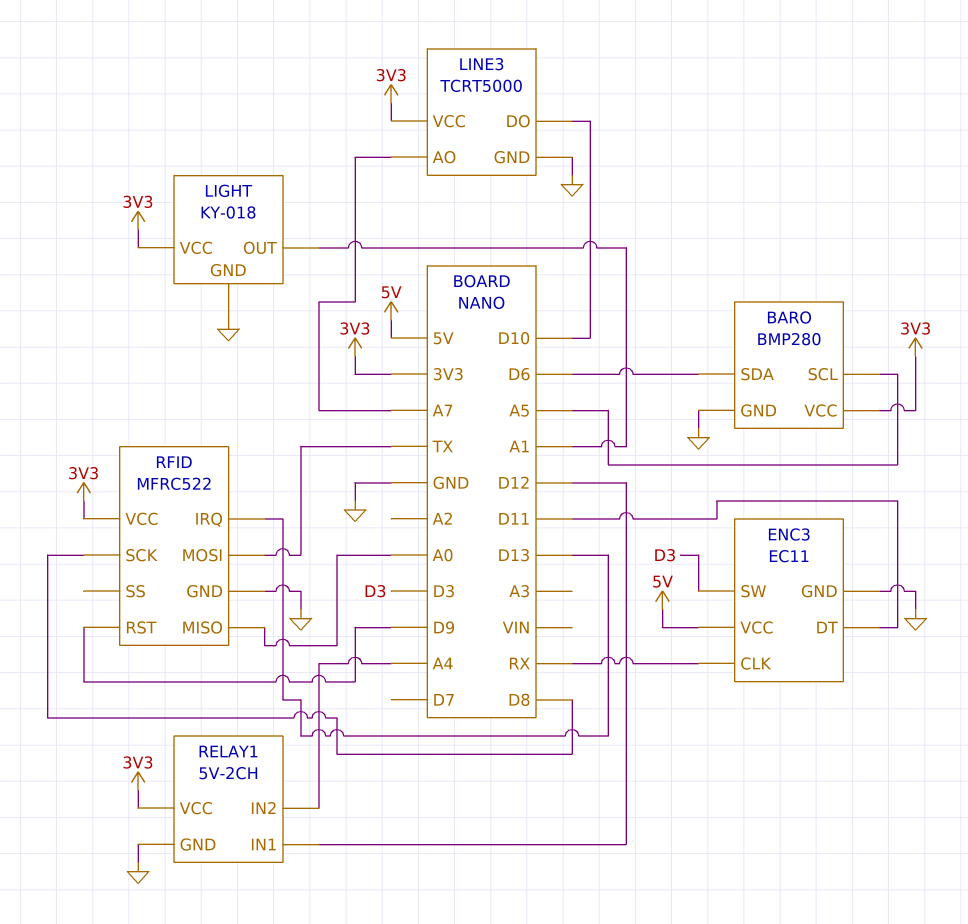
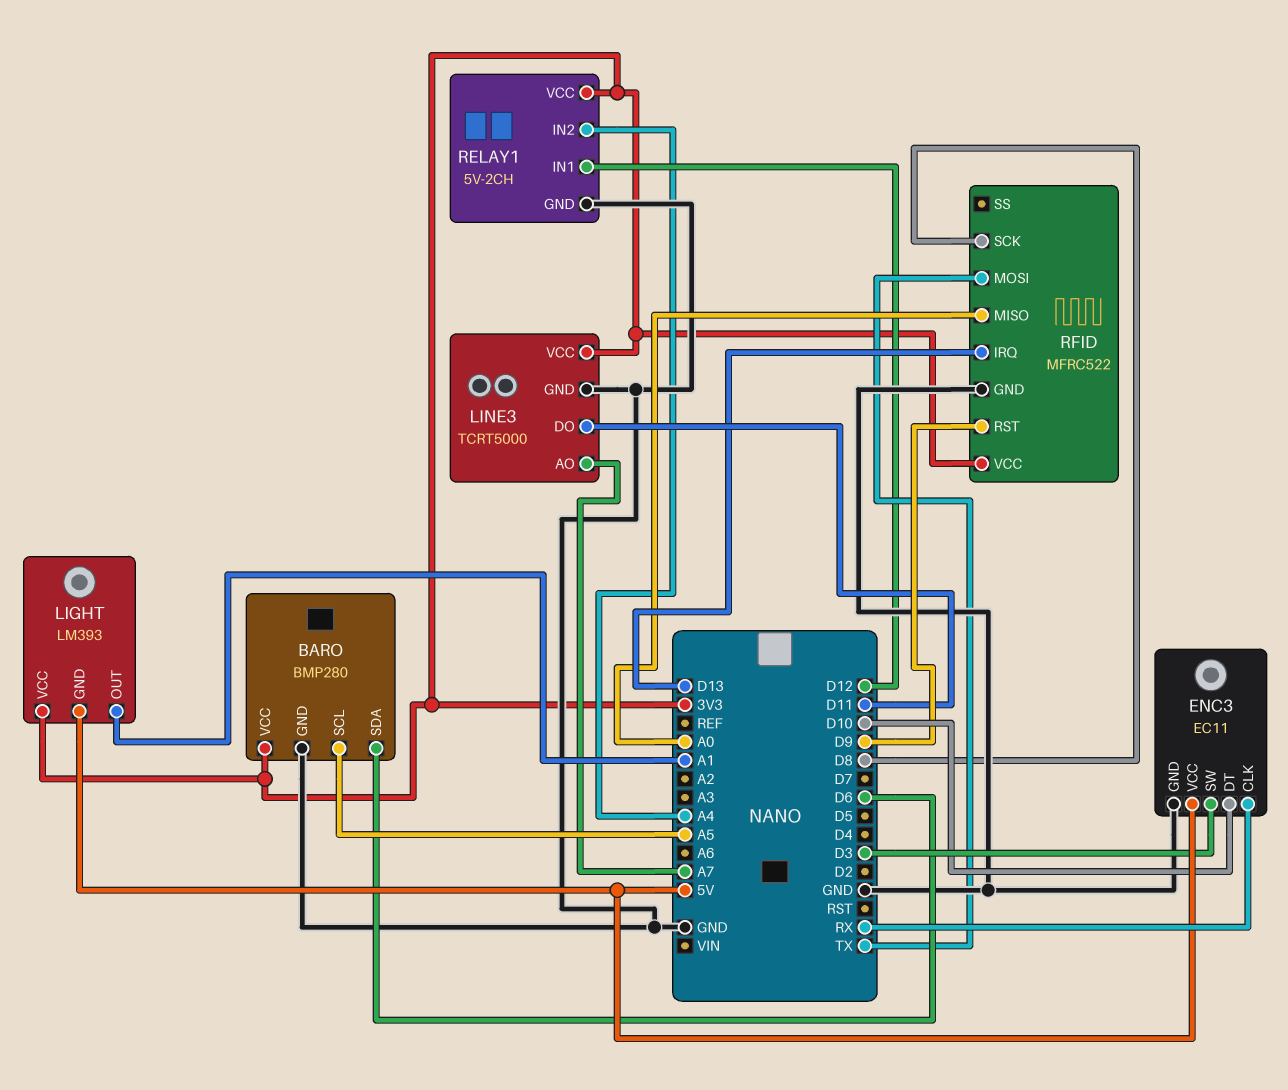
ENC3 pin DT: D11 -> D10
LIGHT: KY-018 -> LM393
LIGHT pin GND: GND -> 5V
LINE3 pin DO: D10 -> D11

